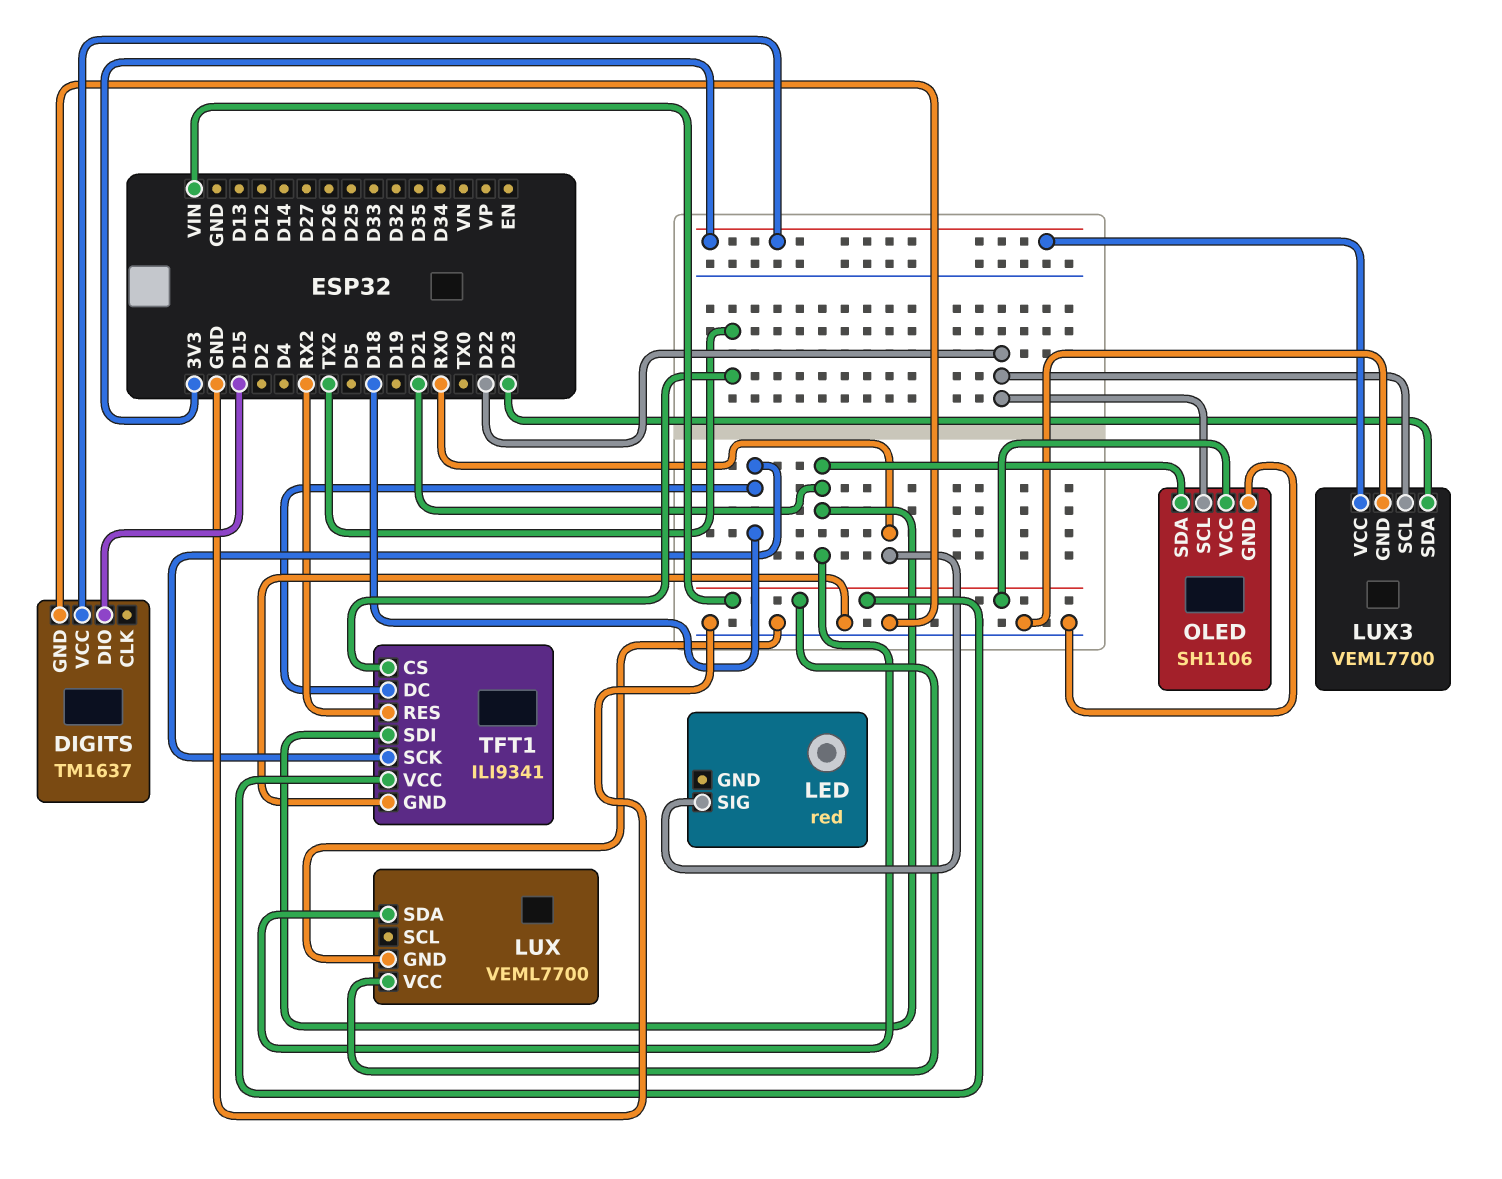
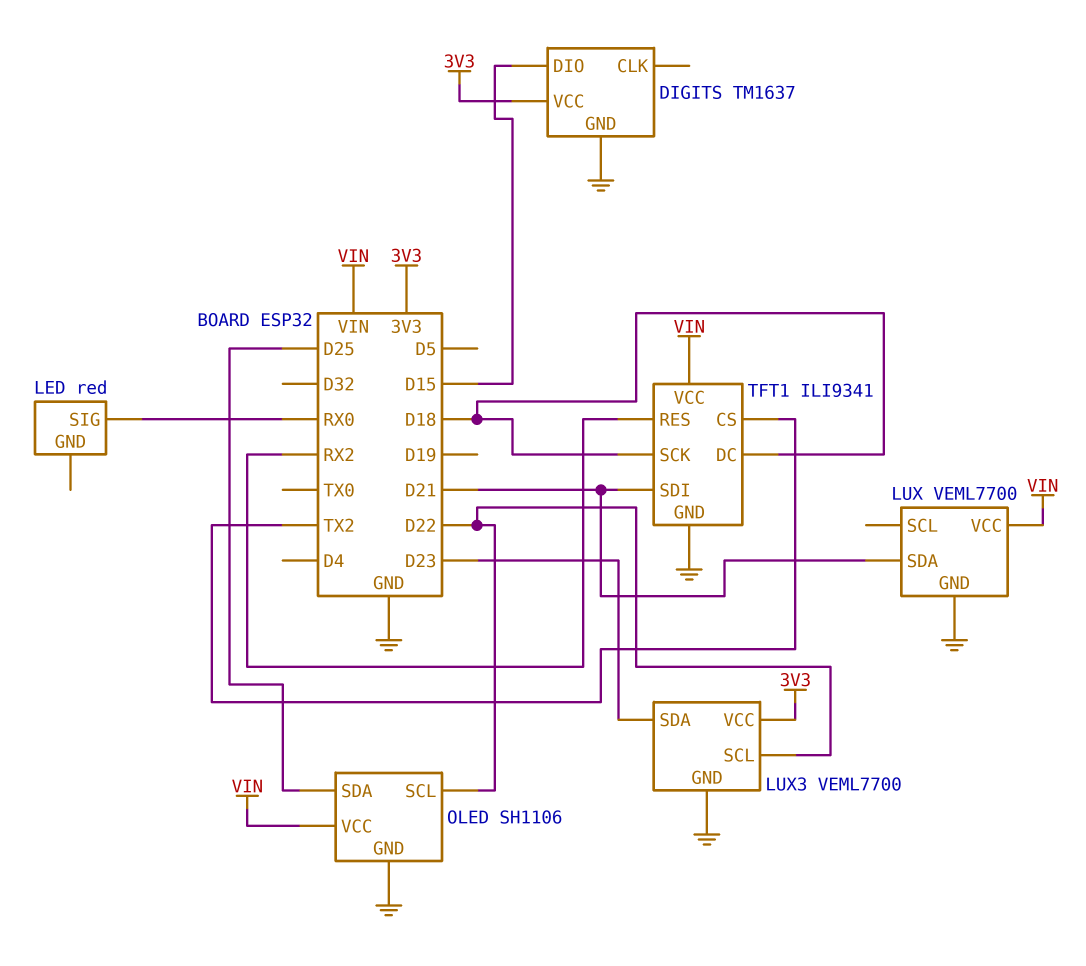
OLED pin SDA: D21 -> D25

